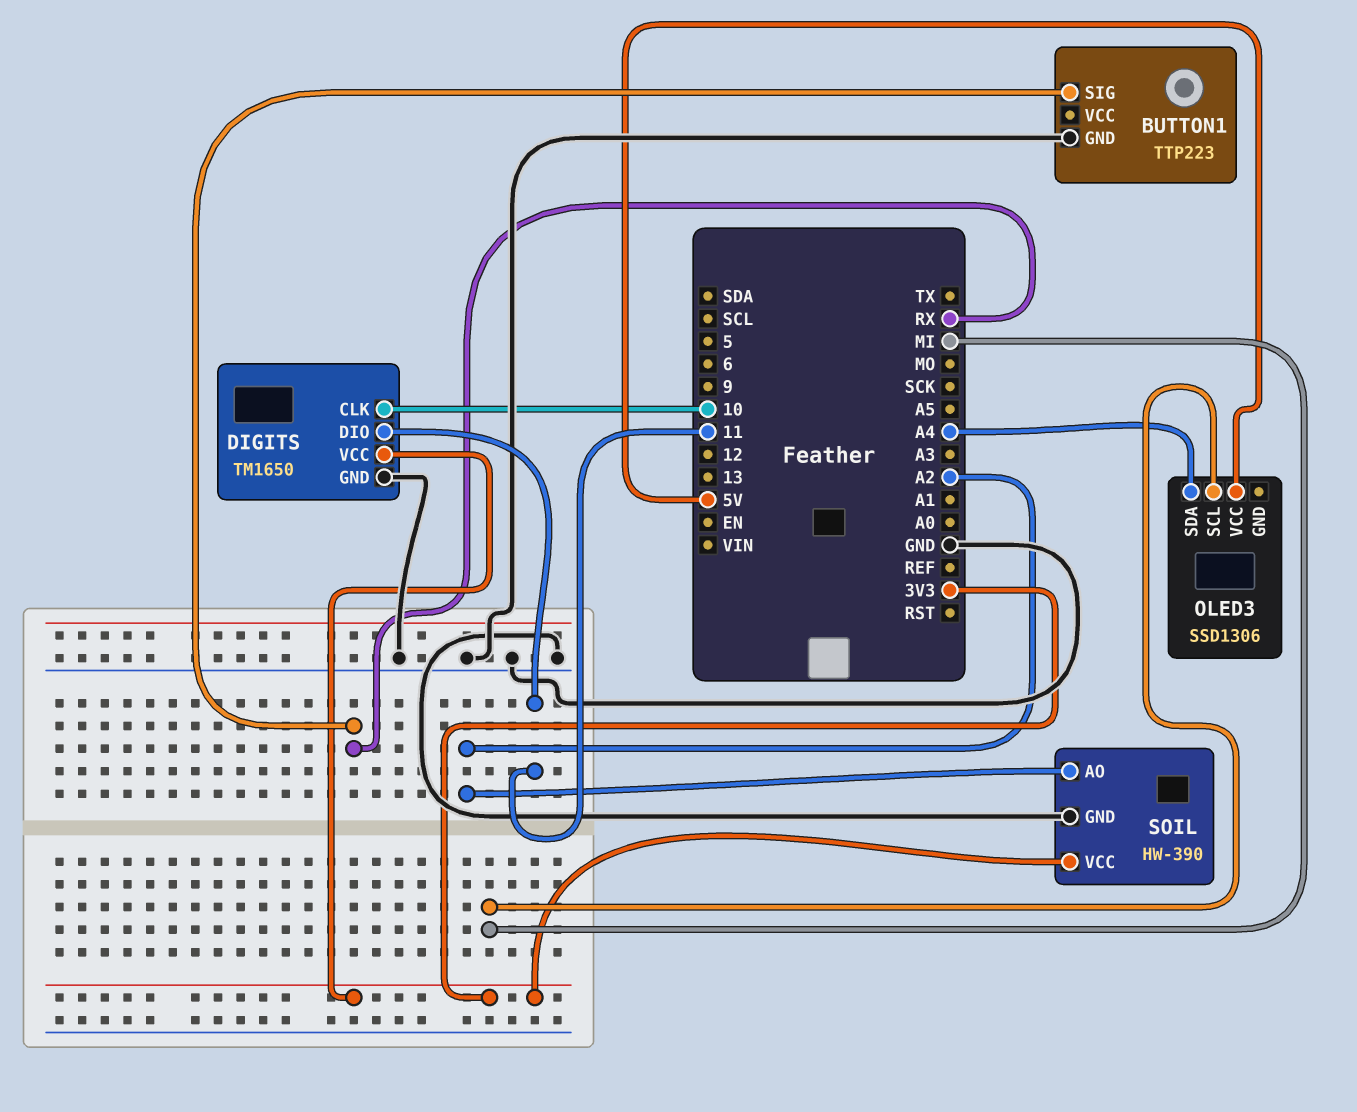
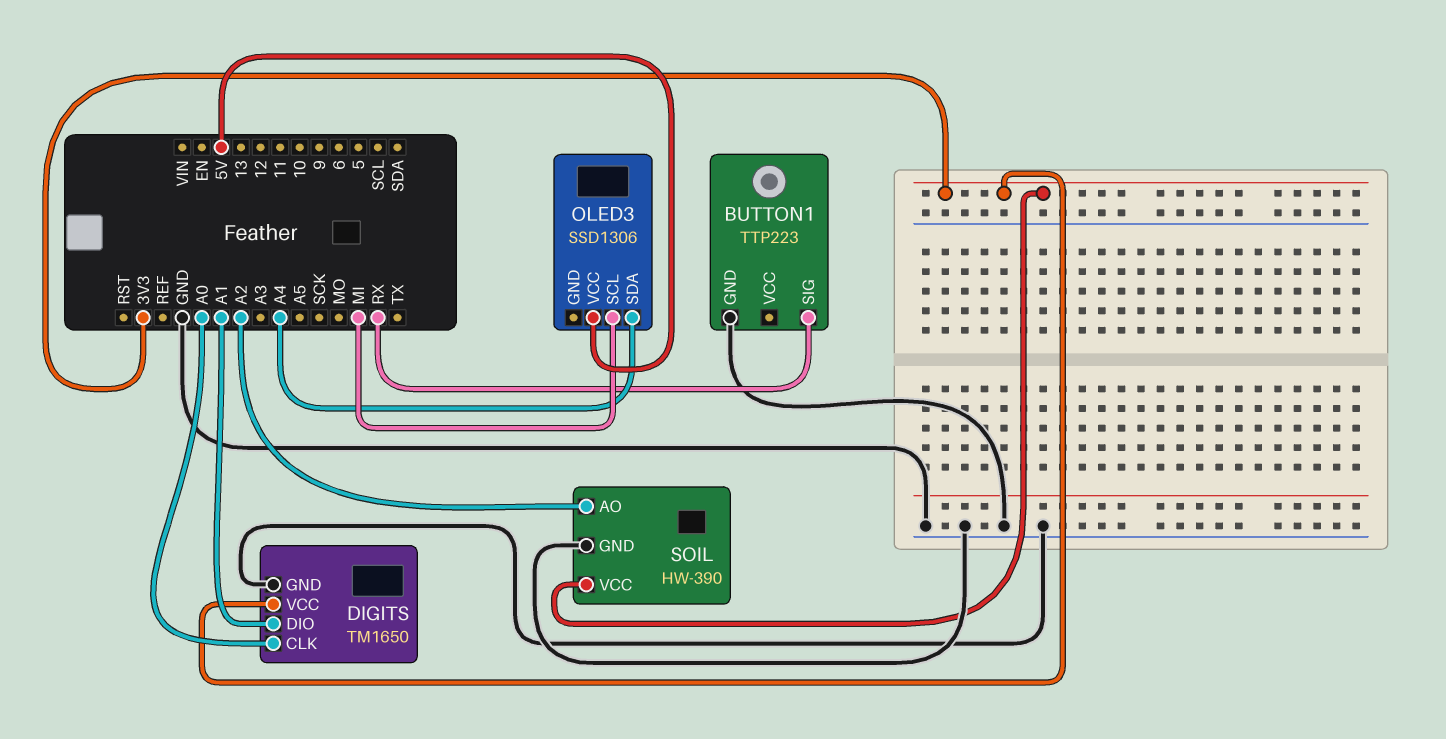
DIGITS pin CLK: 10 -> A0
DIGITS pin DIO: 11 -> A1

